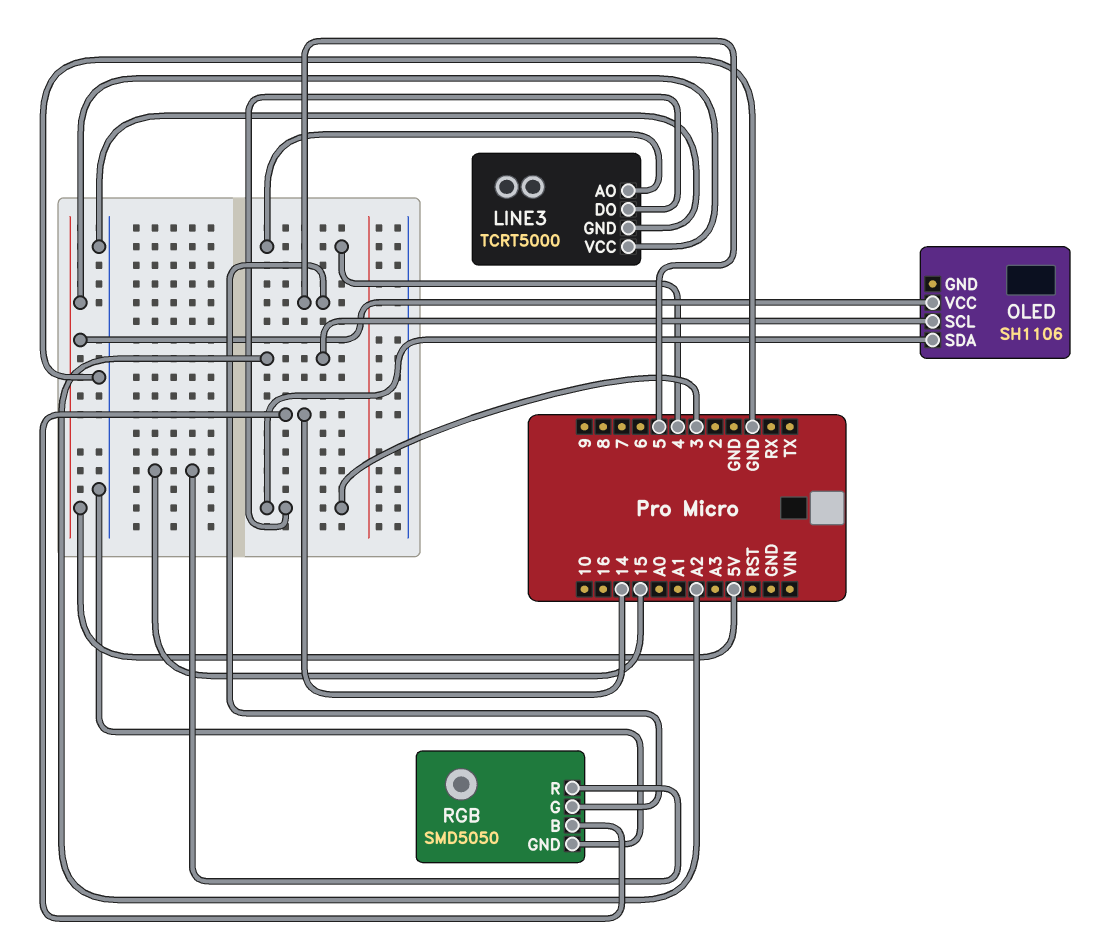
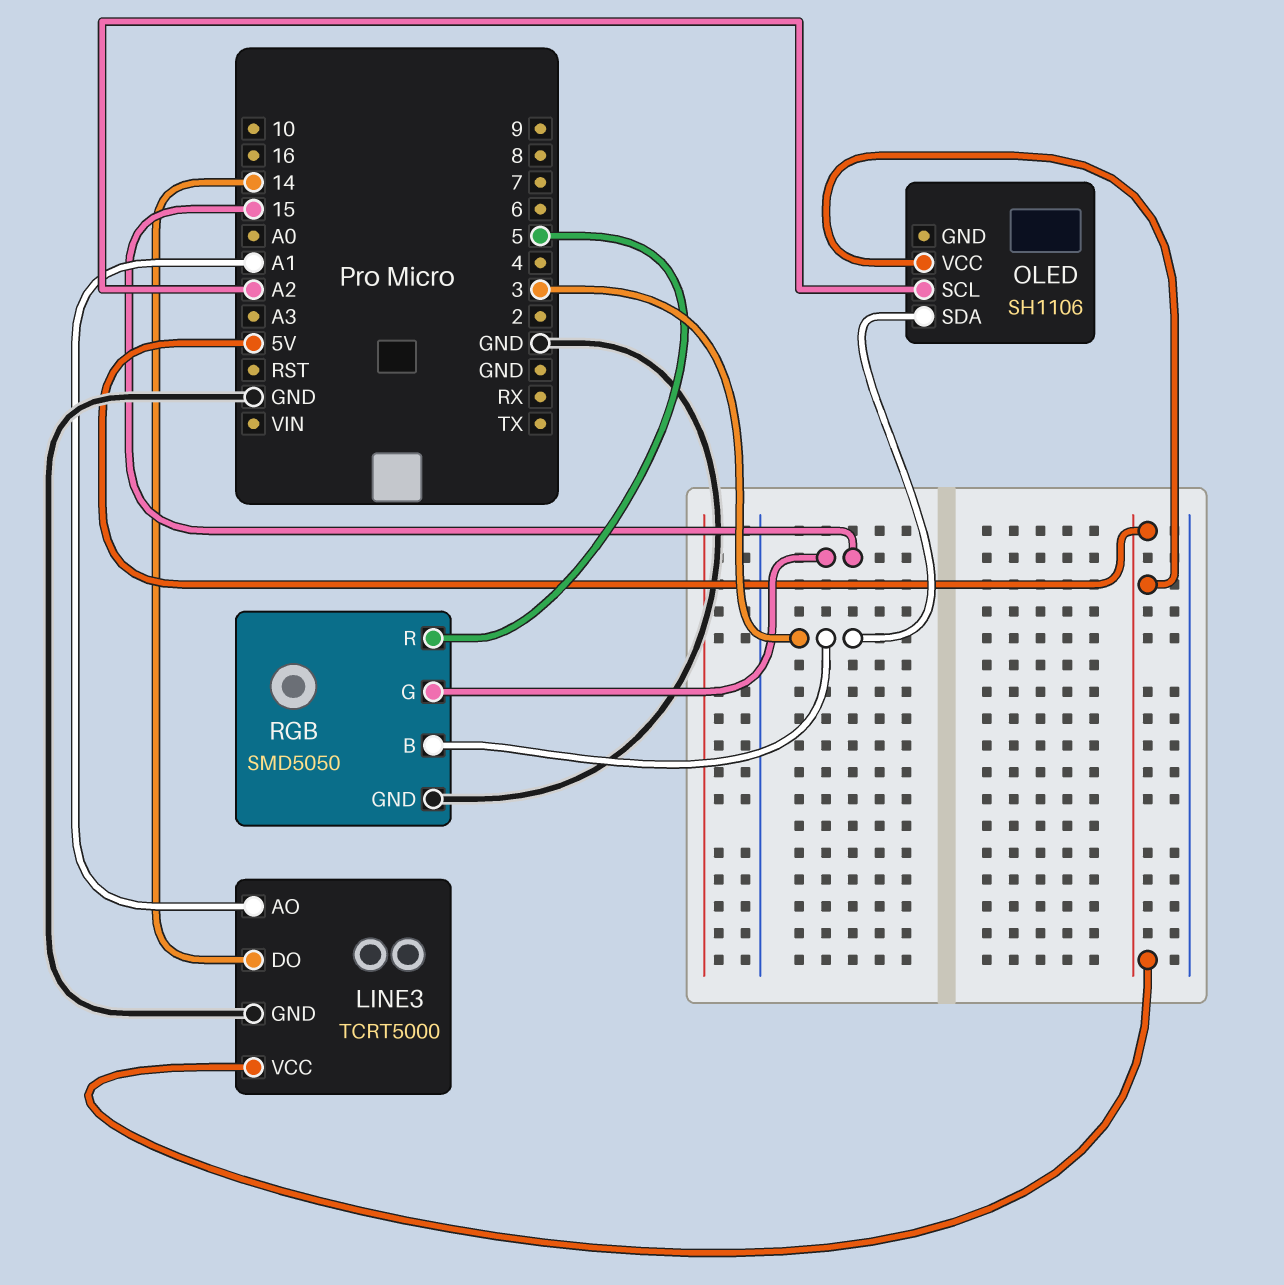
LINE3 pin AO: 4 -> A1
LINE3 pin DO: 3 -> 14
RGB pin B: 14 -> 3
RGB pin G: 5 -> 15
RGB pin R: 15 -> 5

